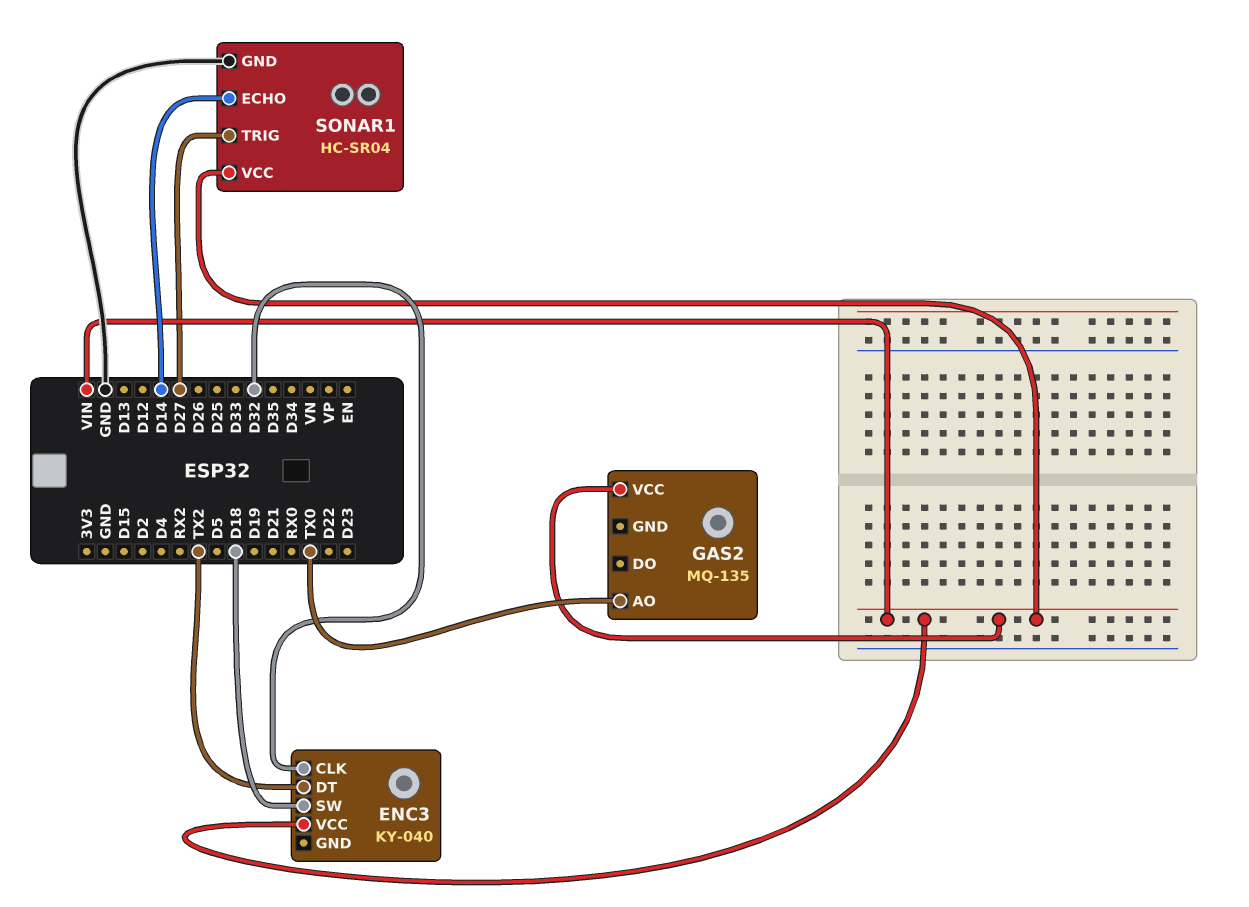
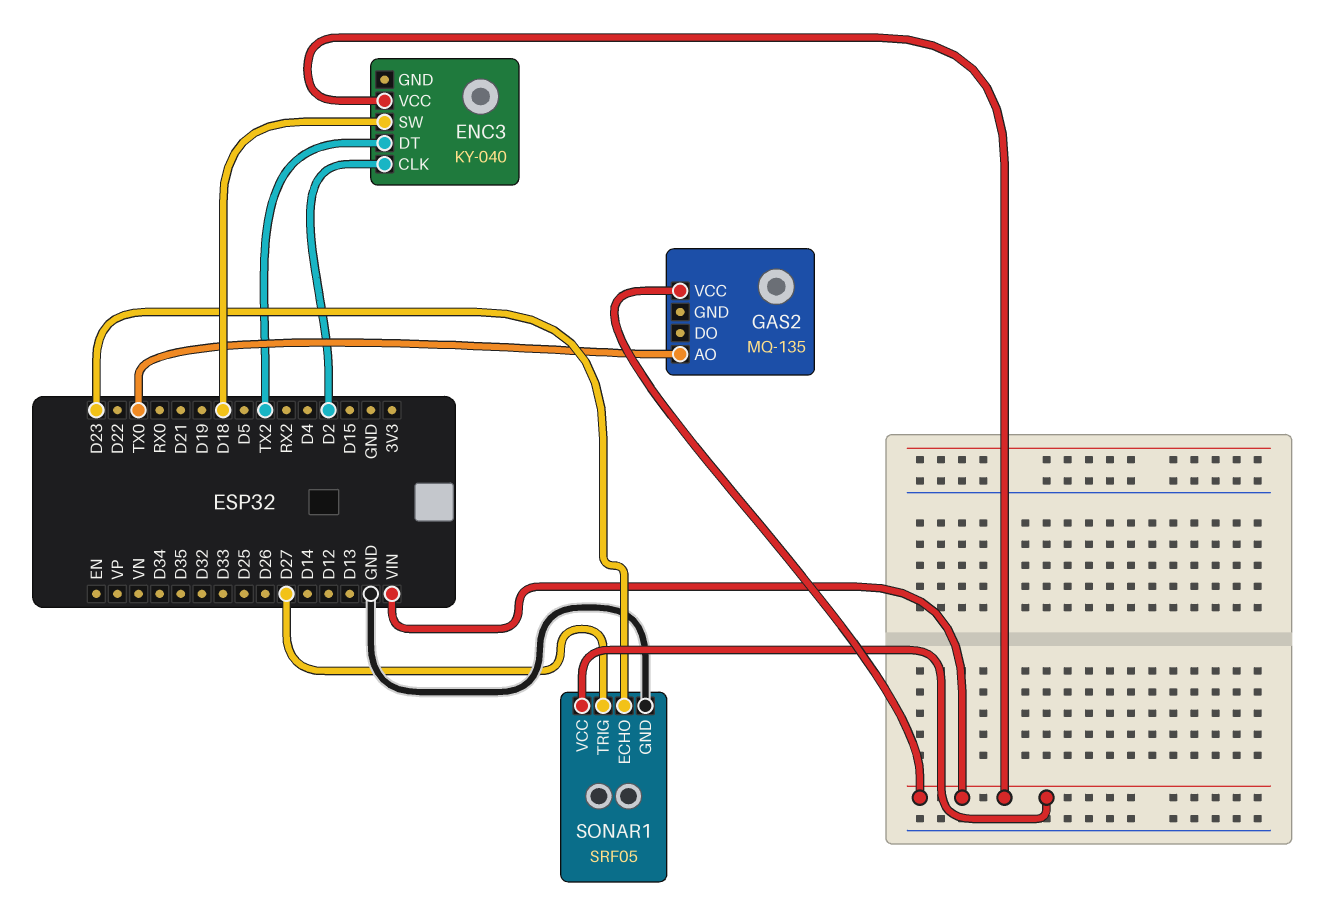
ENC3 pin CLK: D32 -> D2
SONAR1: HC-SR04 -> SRF05
SONAR1 pin ECHO: D14 -> D23

